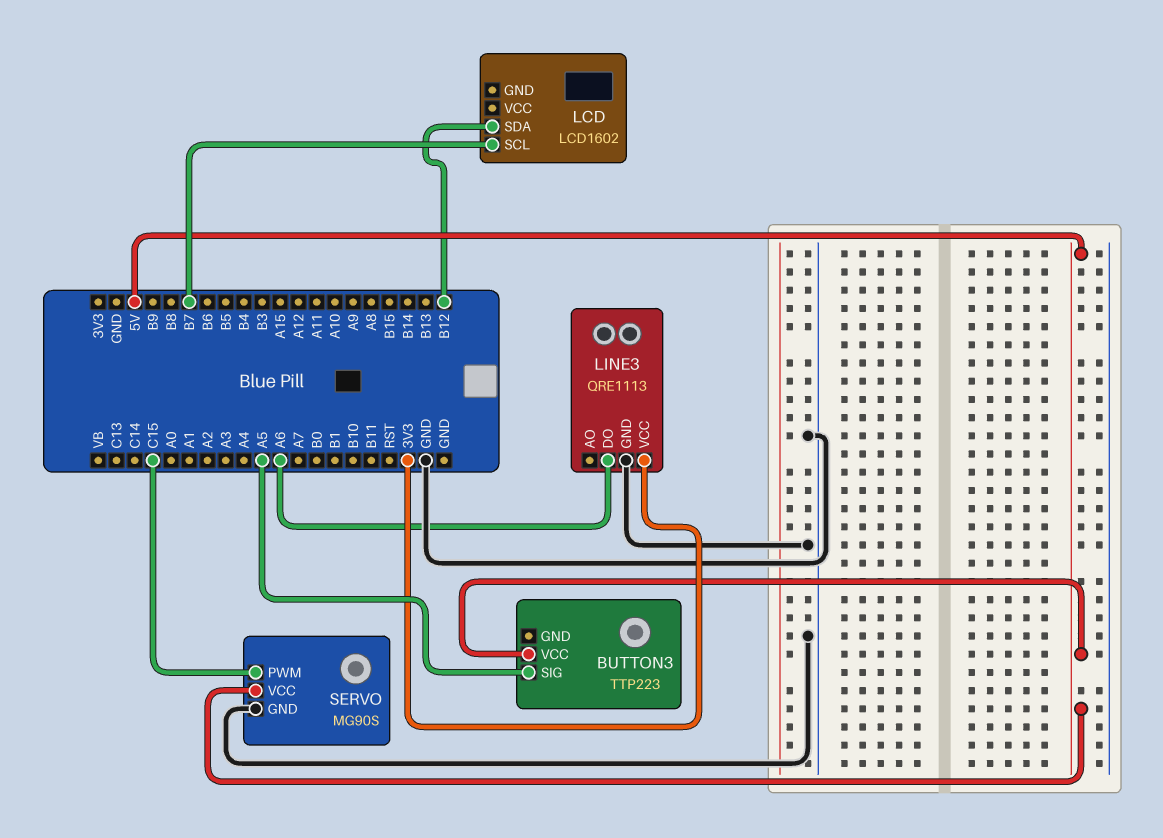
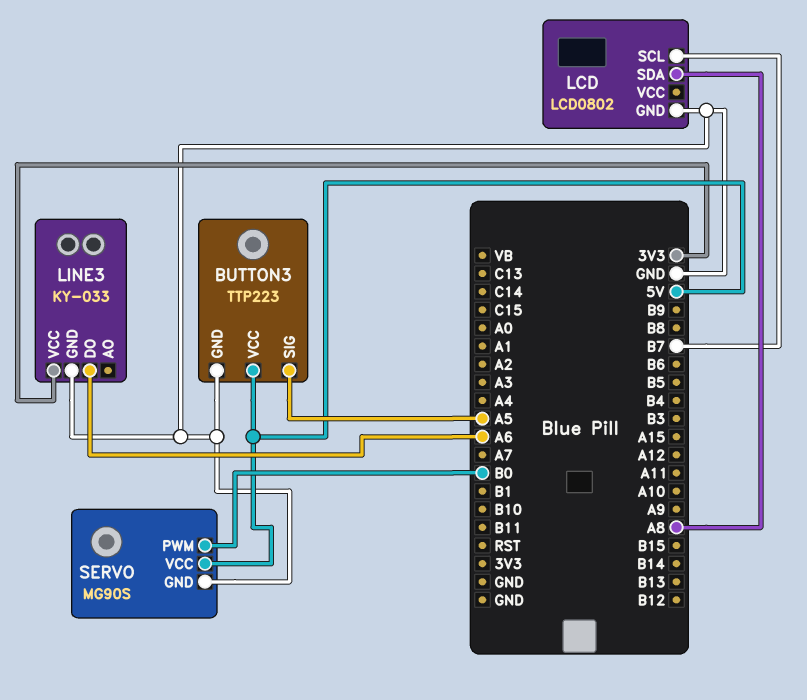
BUTTON3 pin GND: none -> GND
LCD: LCD1602 -> LCD0802
LCD pin GND: none -> GND
LCD pin SDA: B12 -> A8
LINE3: QRE1113 -> KY-033
SERVO pin PWM: C15 -> B0

